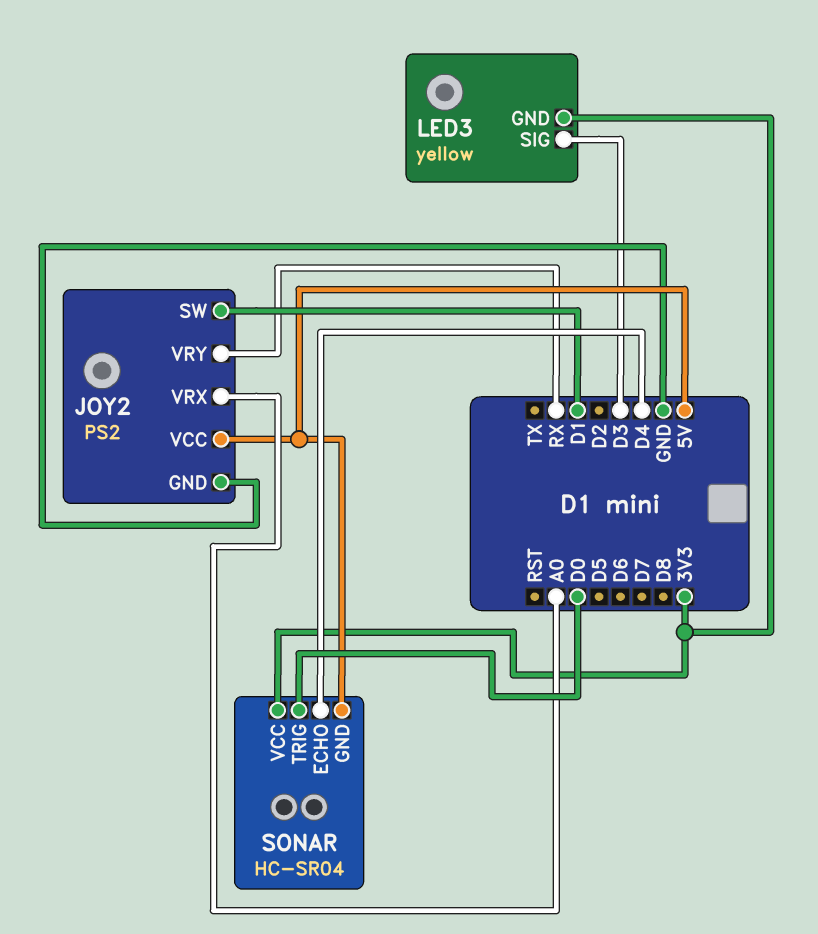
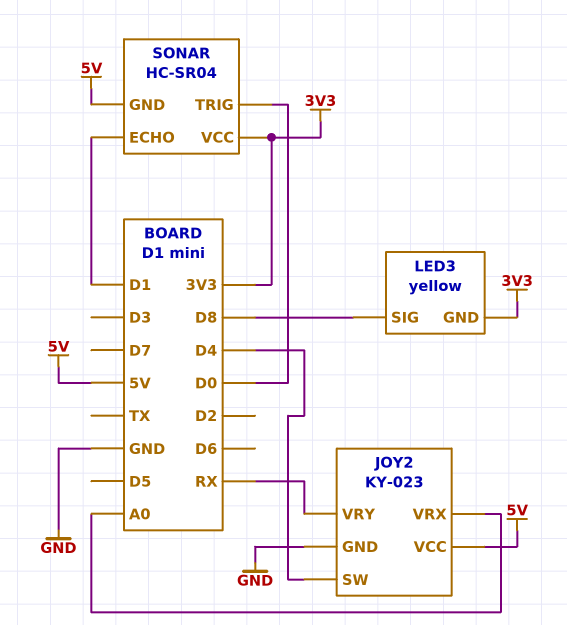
JOY2: PS2 -> KY-023
JOY2 pin SW: D1 -> D4
LED3 pin SIG: D3 -> D8
SONAR pin ECHO: D4 -> D1

